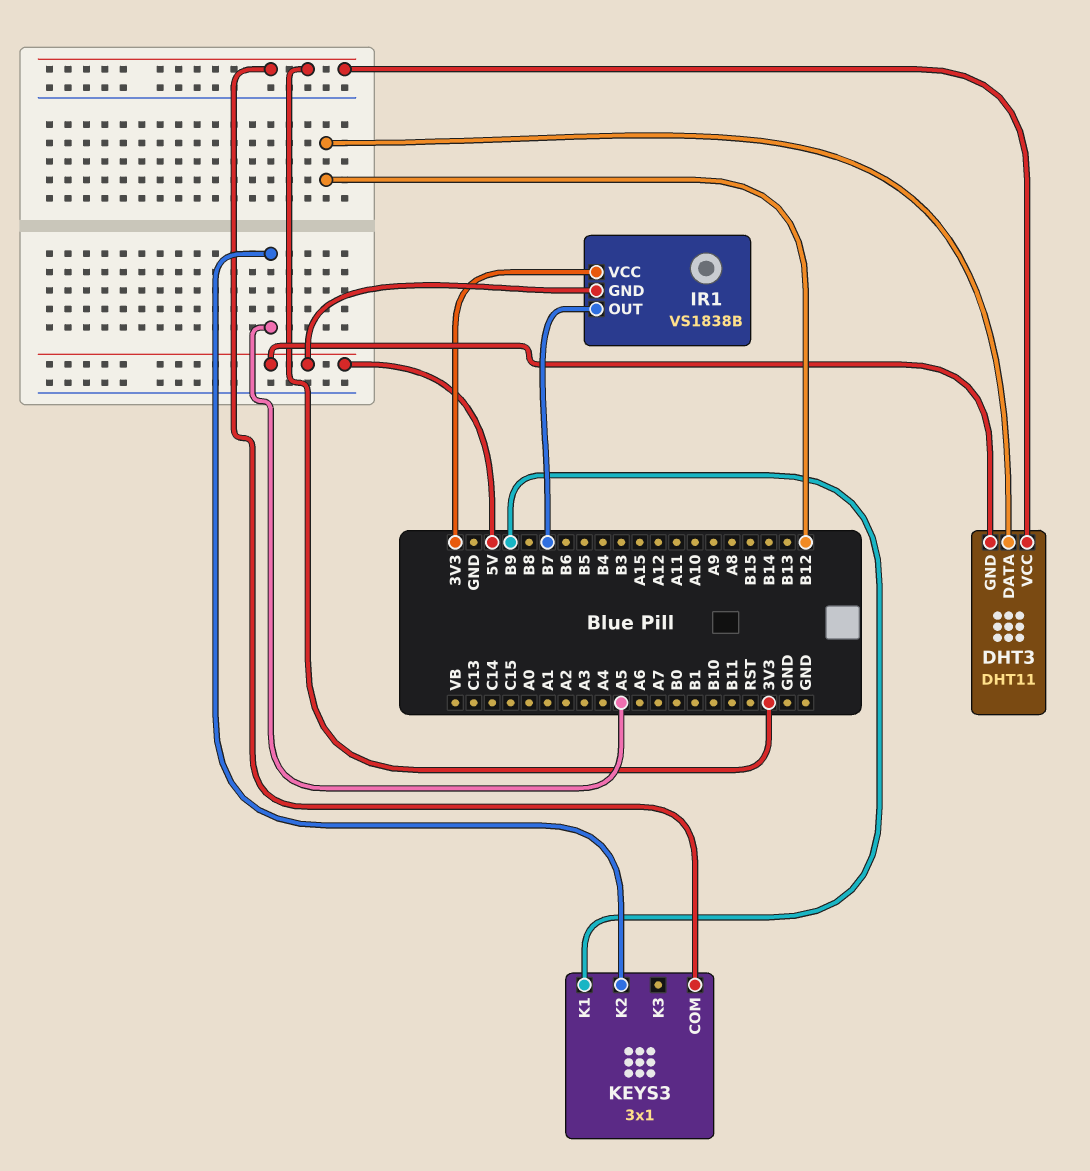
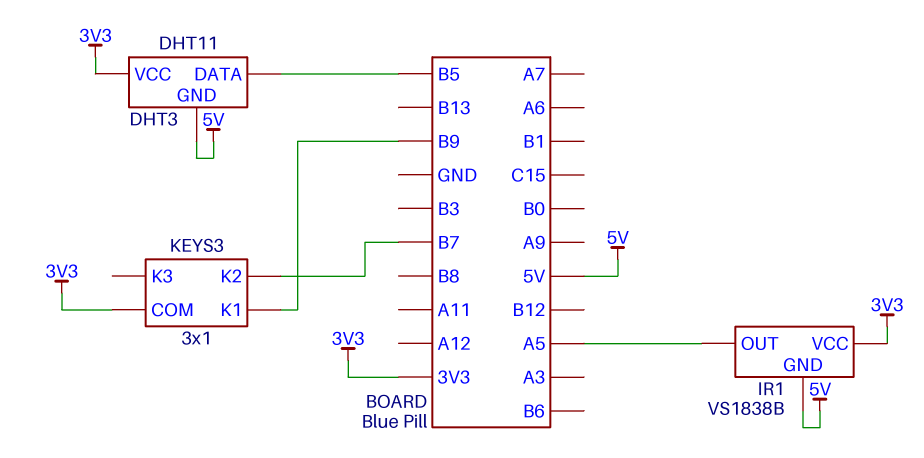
DHT3 pin DATA: B12 -> B5
IR1 pin OUT: B7 -> A5
KEYS3 pin K2: A5 -> B7

